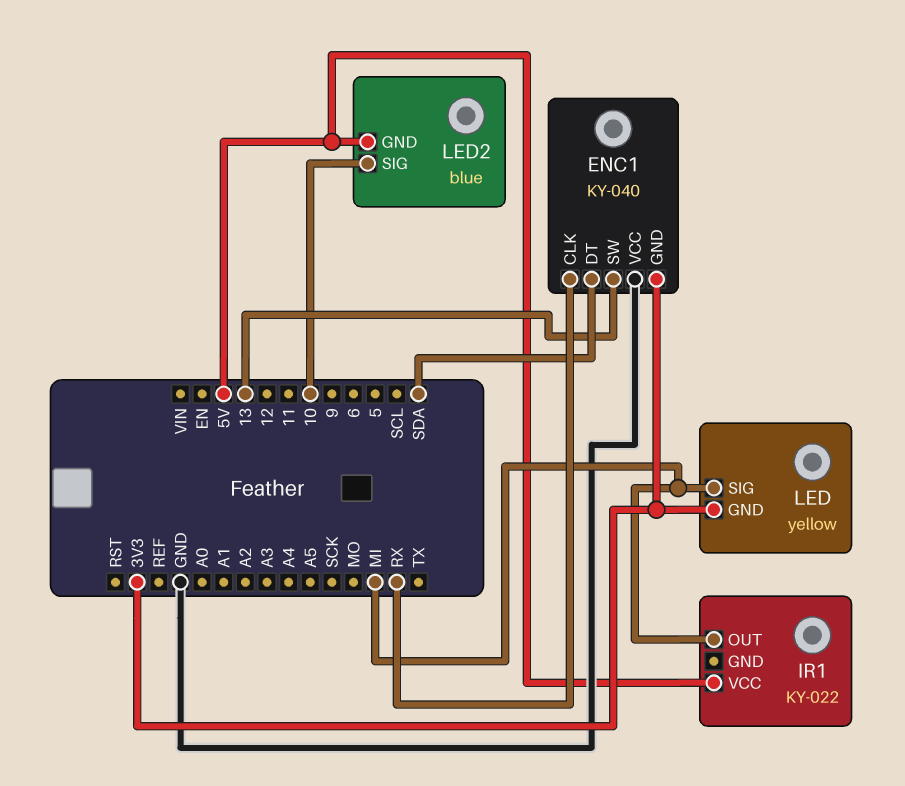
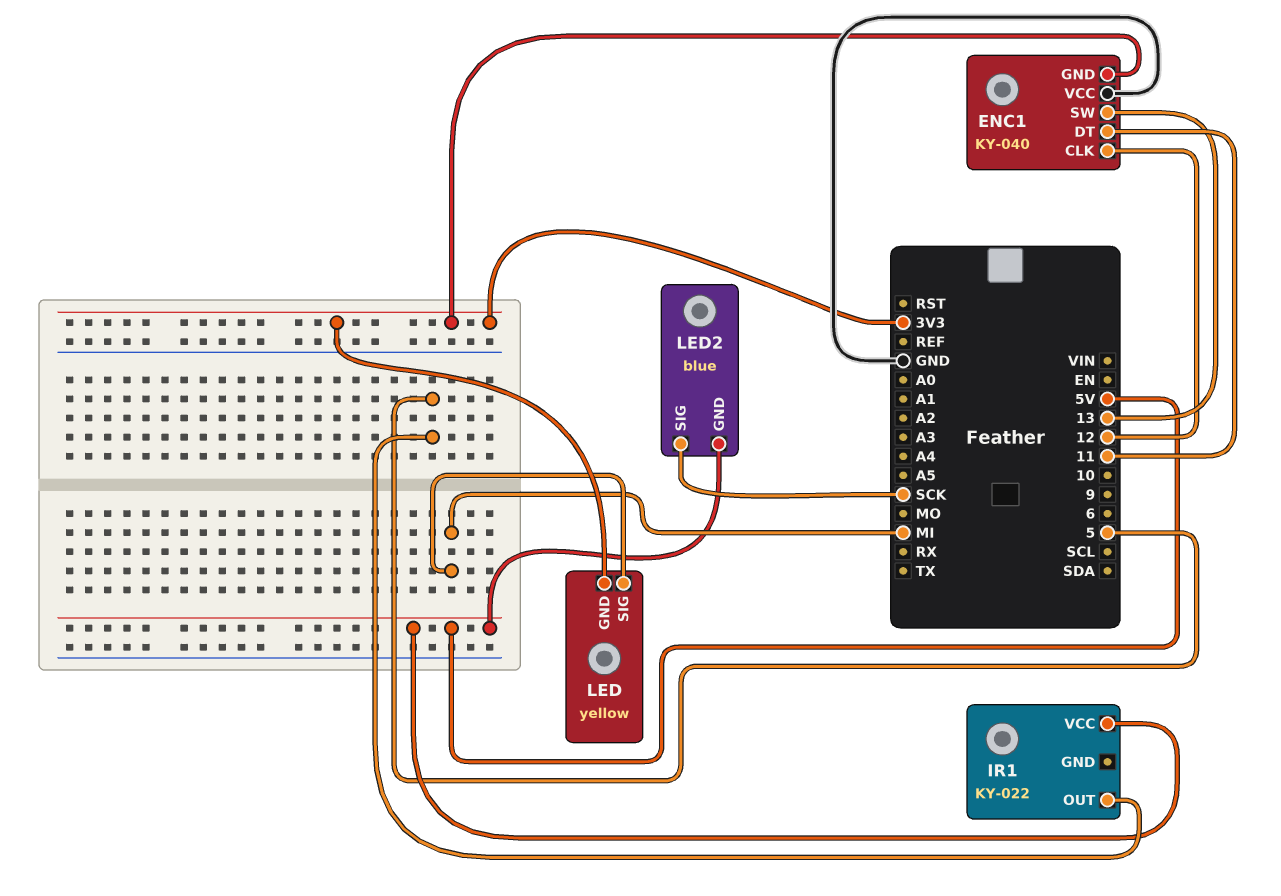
ENC1 pin CLK: RX -> 12
ENC1 pin DT: SDA -> 11
IR1 pin OUT: MI -> 5
LED2 pin SIG: 10 -> SCK

